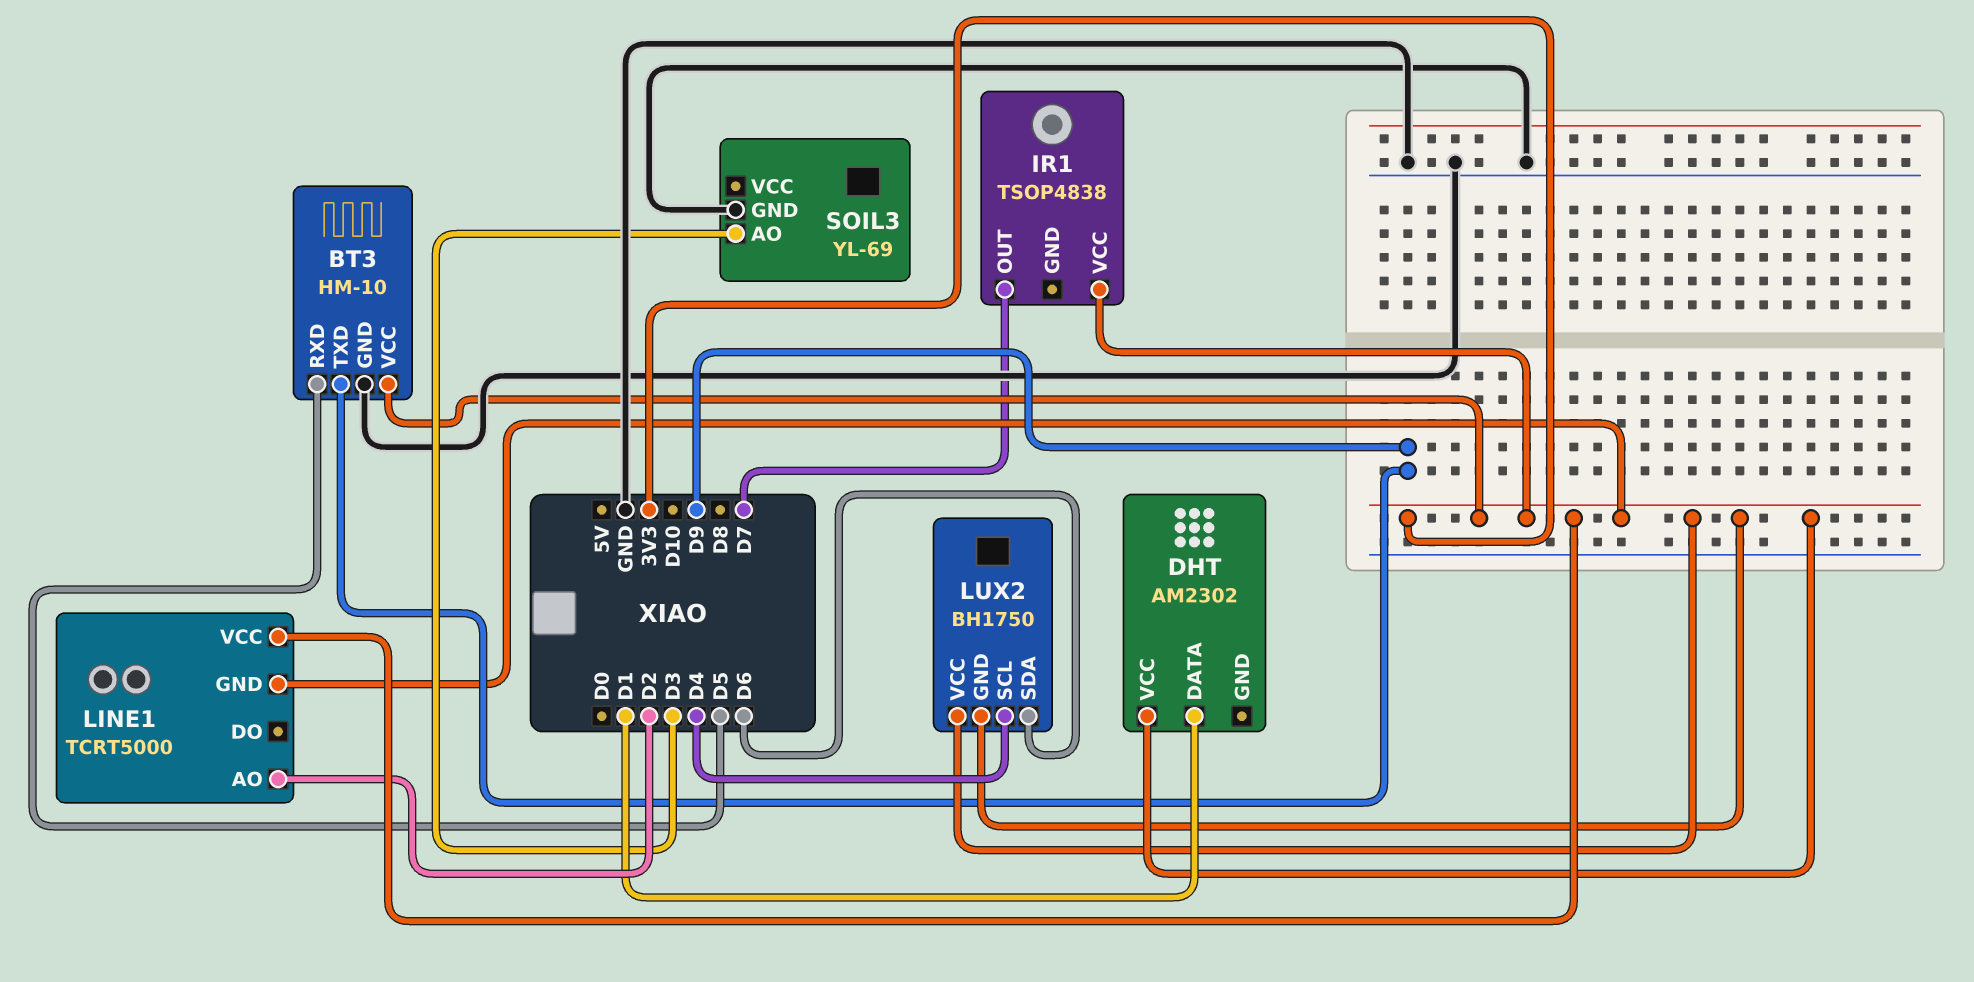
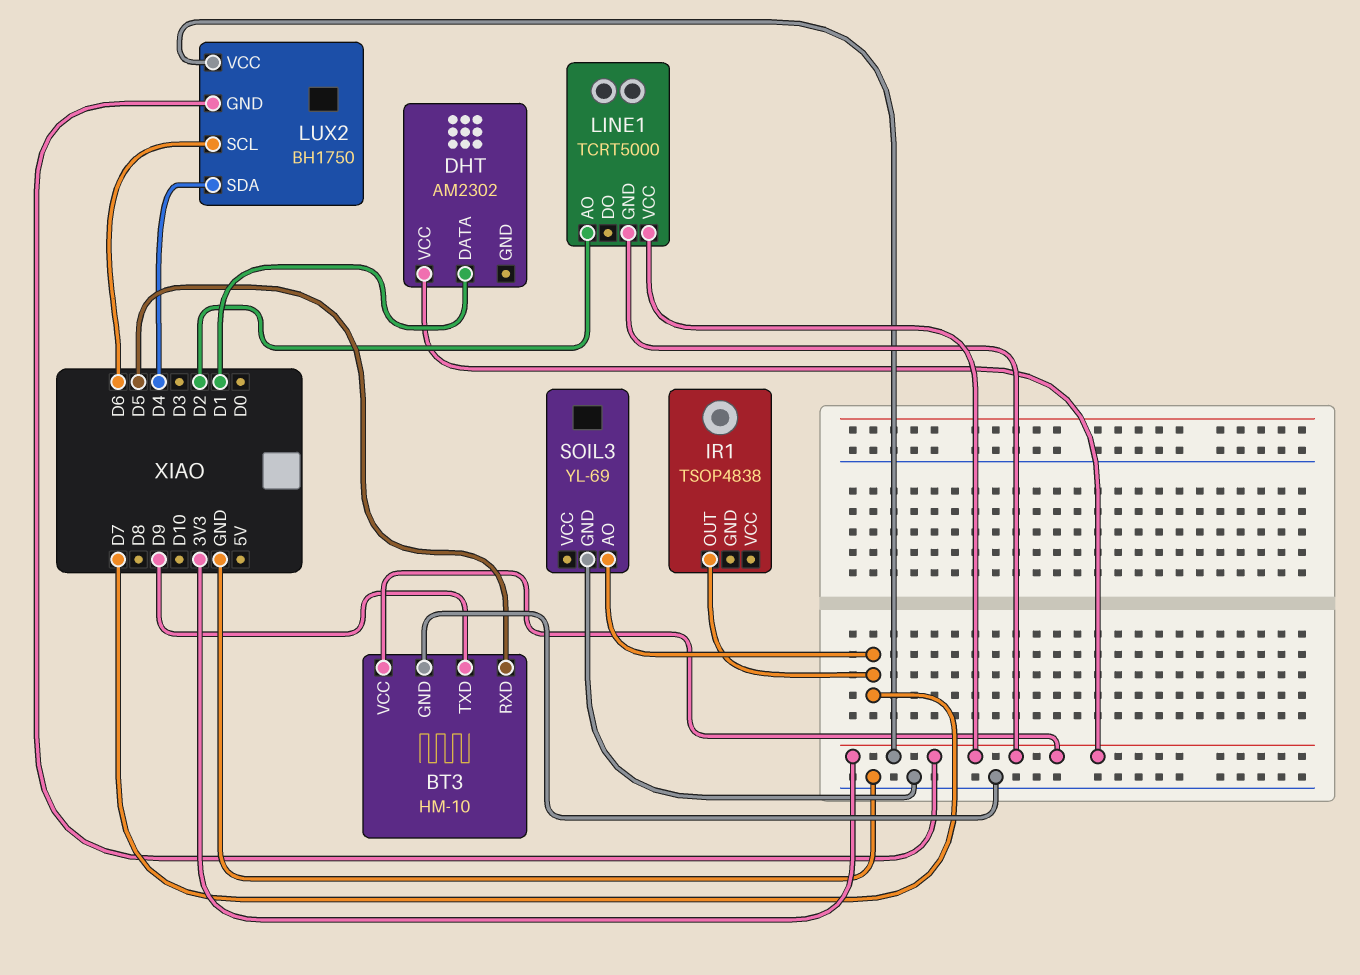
IR1 pin VCC: 3V3 -> none
LUX2 pin SCL: D4 -> D6
LUX2 pin SDA: D6 -> D4
SOIL3 pin AO: D3 -> D7

